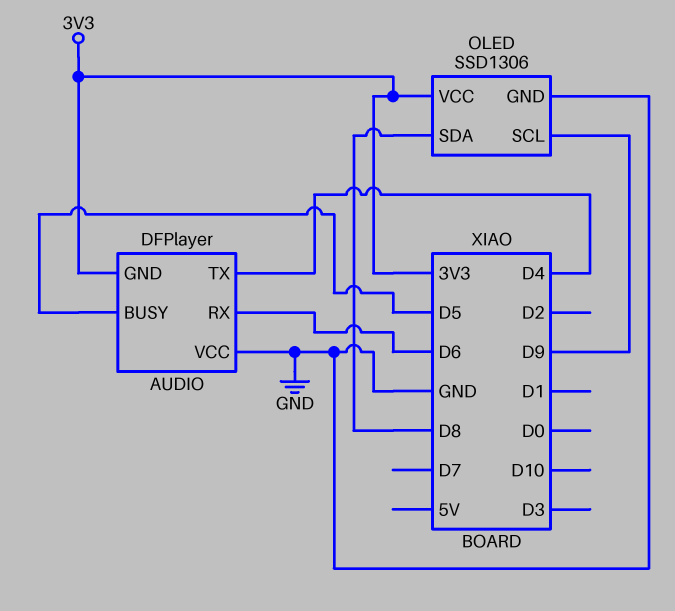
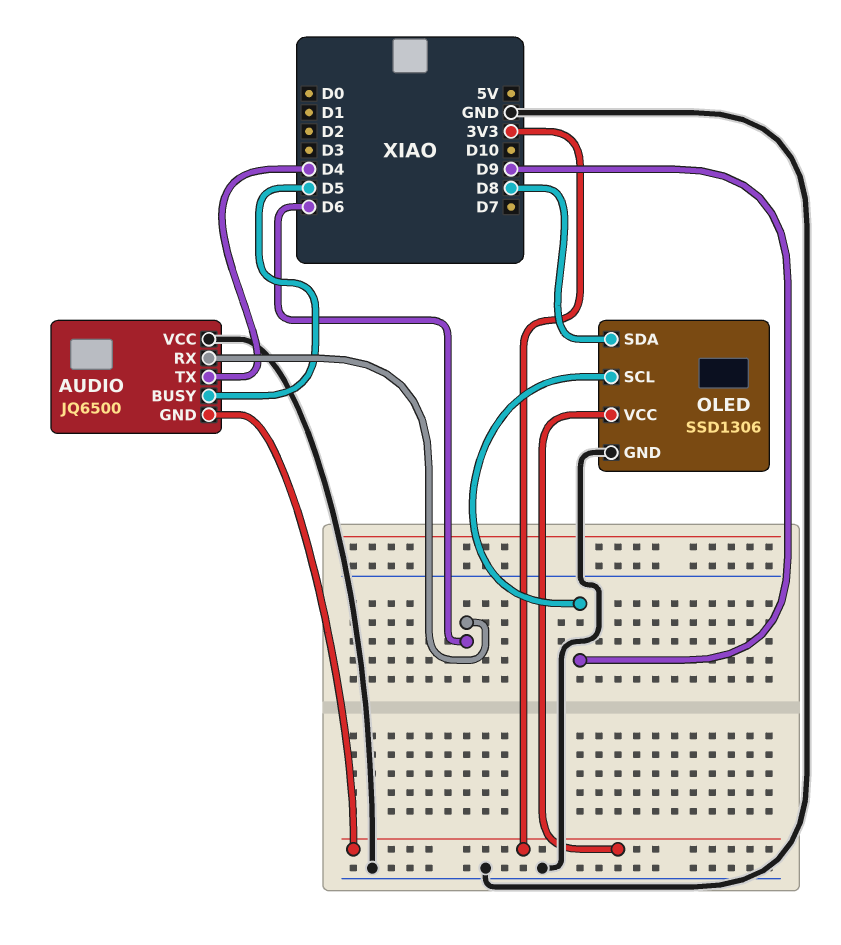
AUDIO: DFPlayer -> JQ6500

